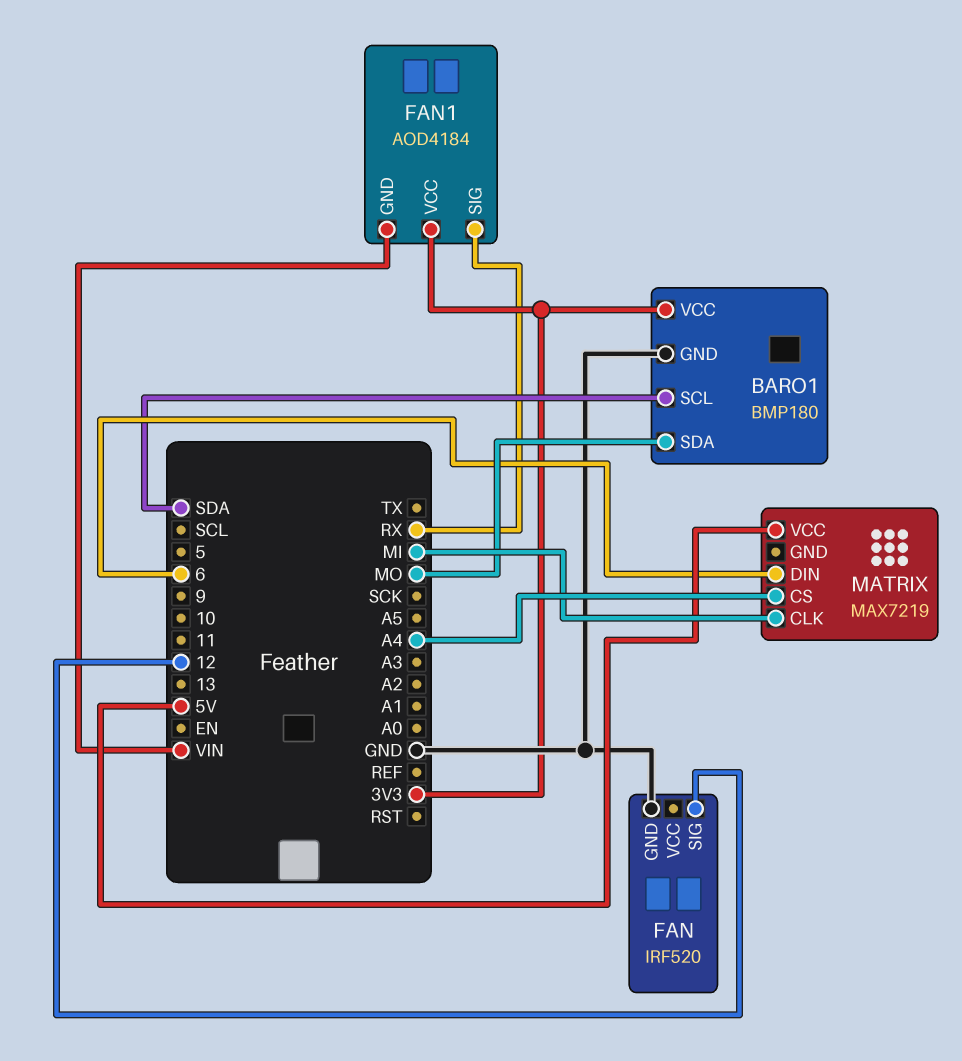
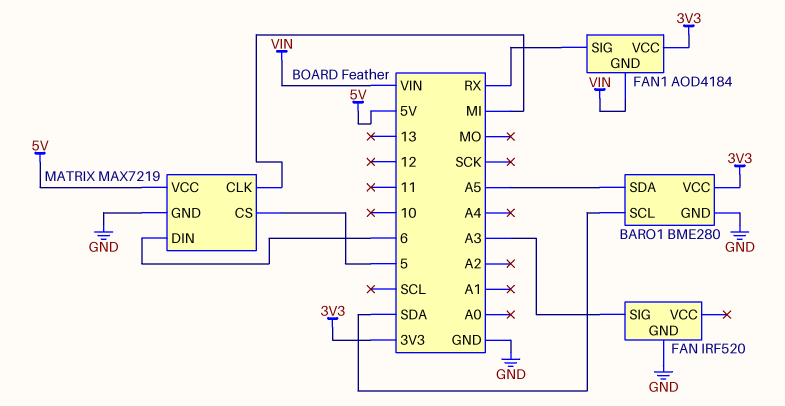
BARO1: BMP180 -> BME280
BARO1 pin SDA: MO -> A5
FAN pin SIG: 12 -> A3
MATRIX pin CS: A4 -> 5
MATRIX pin GND: none -> GND

